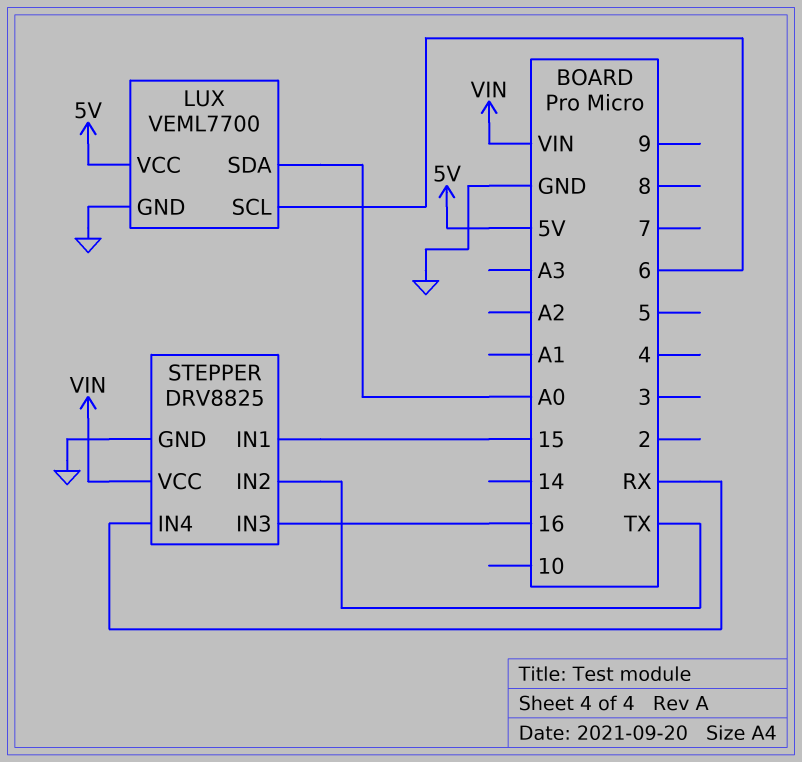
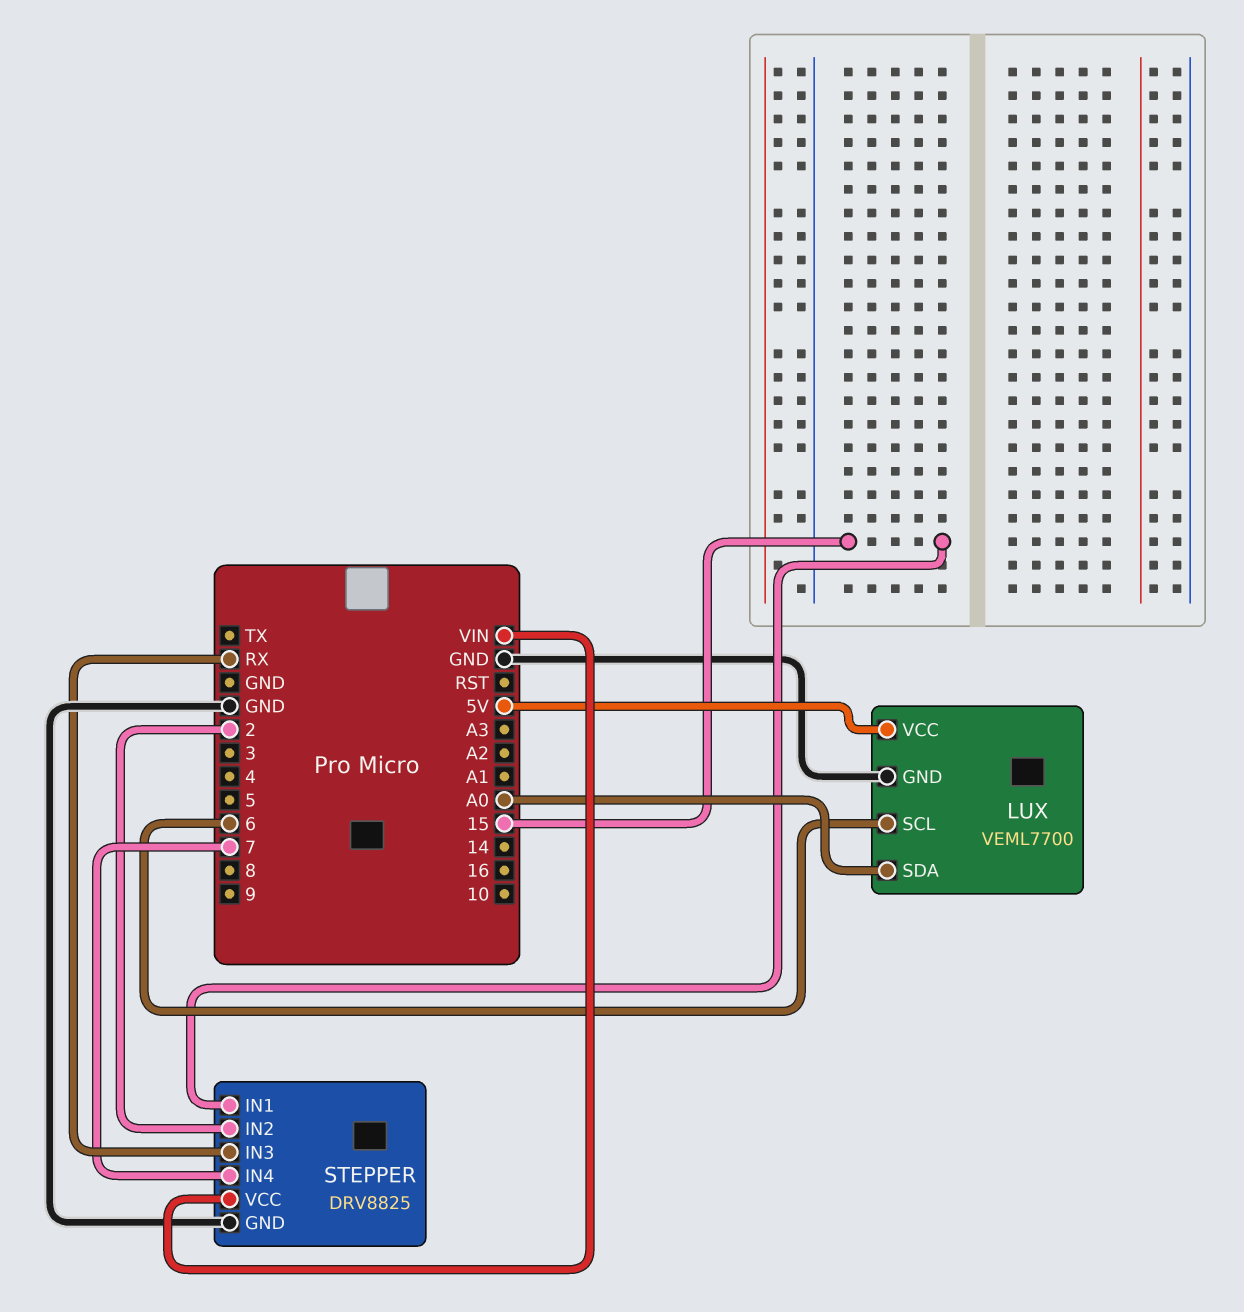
STEPPER pin IN2: TX -> 2
STEPPER pin IN3: 16 -> RX
STEPPER pin IN4: RX -> 7

